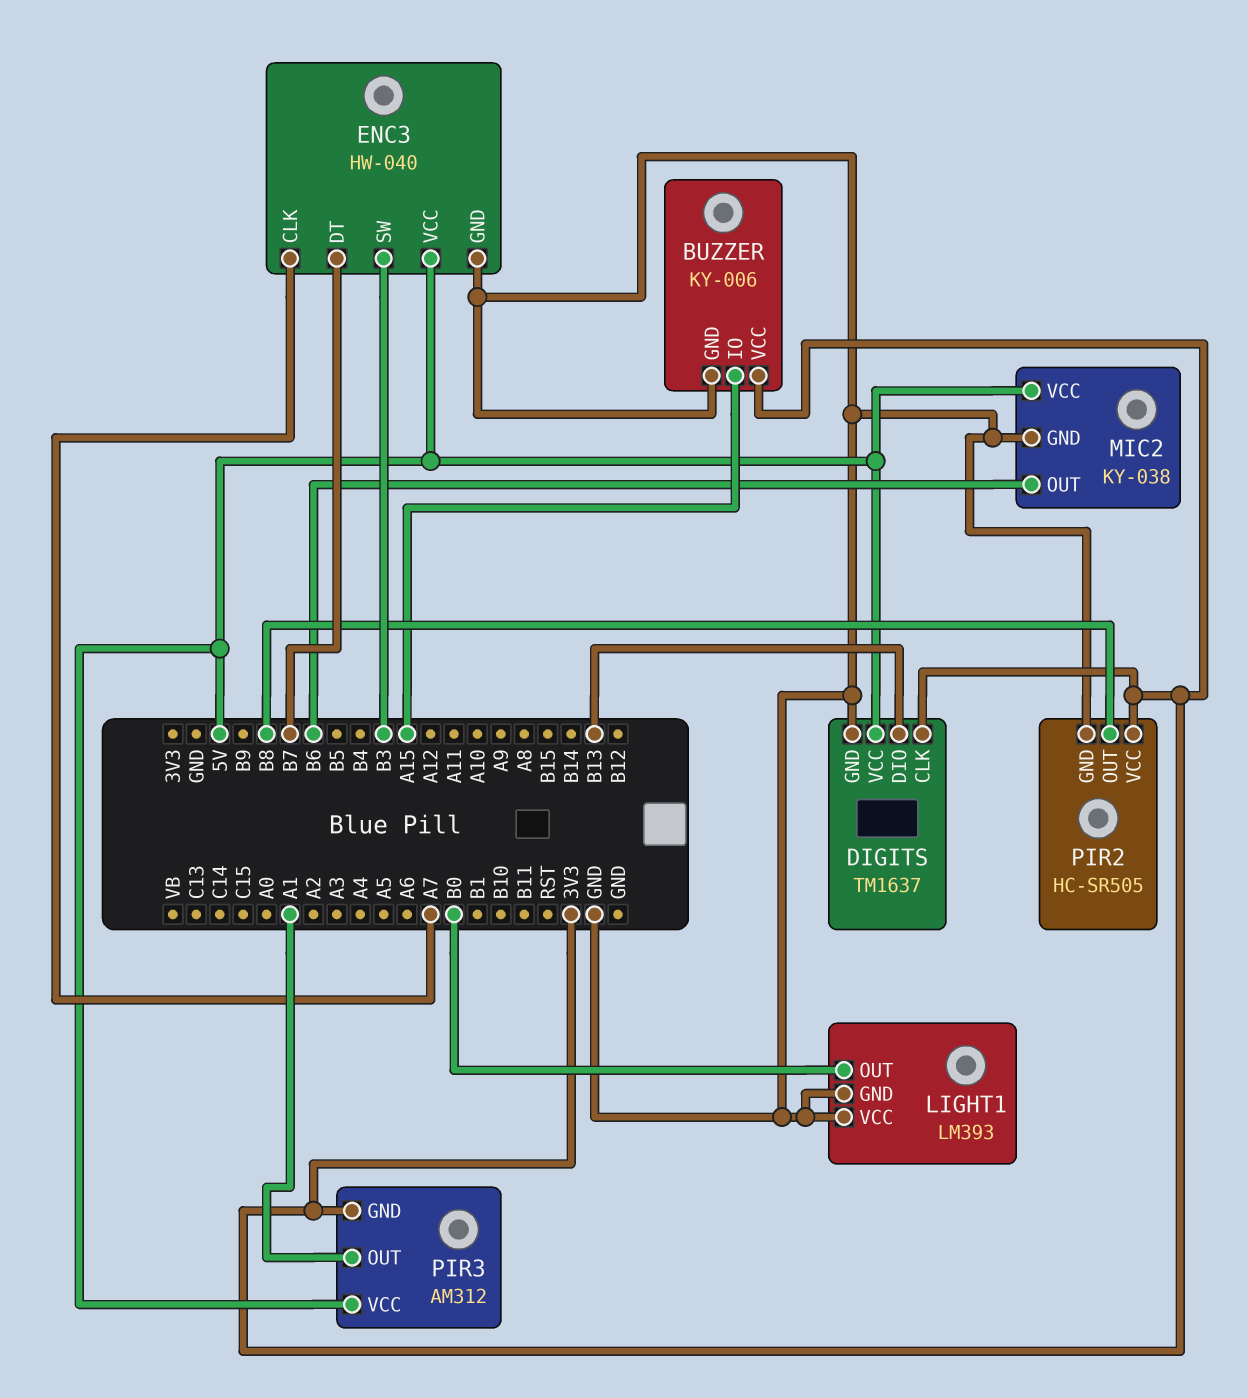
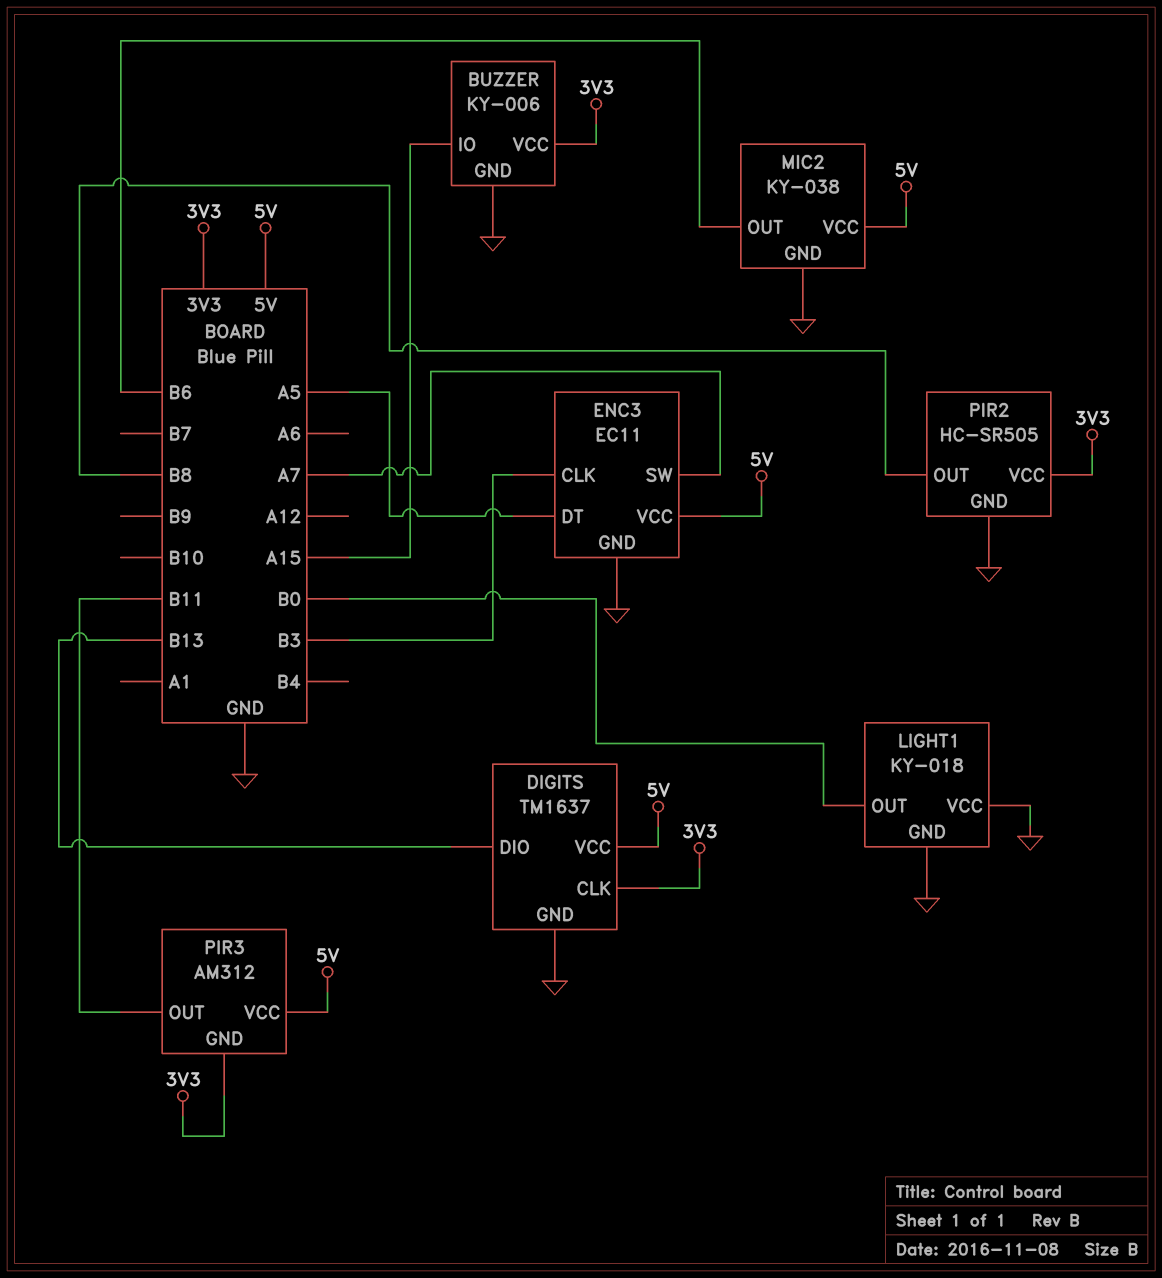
ENC3: HW-040 -> EC11
ENC3 pin CLK: A7 -> B3
ENC3 pin DT: B7 -> A5
ENC3 pin SW: B3 -> A7
LIGHT1: LM393 -> KY-018
PIR3 pin OUT: A1 -> B11

